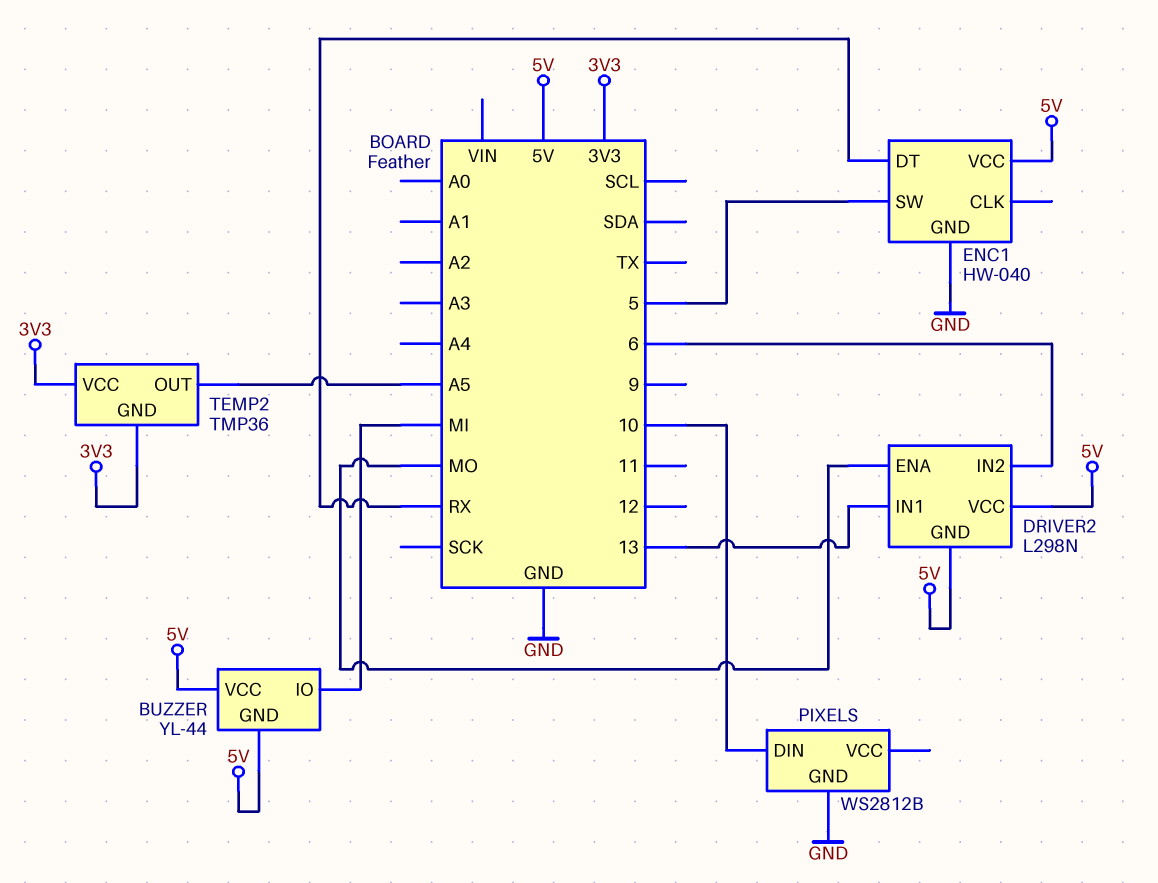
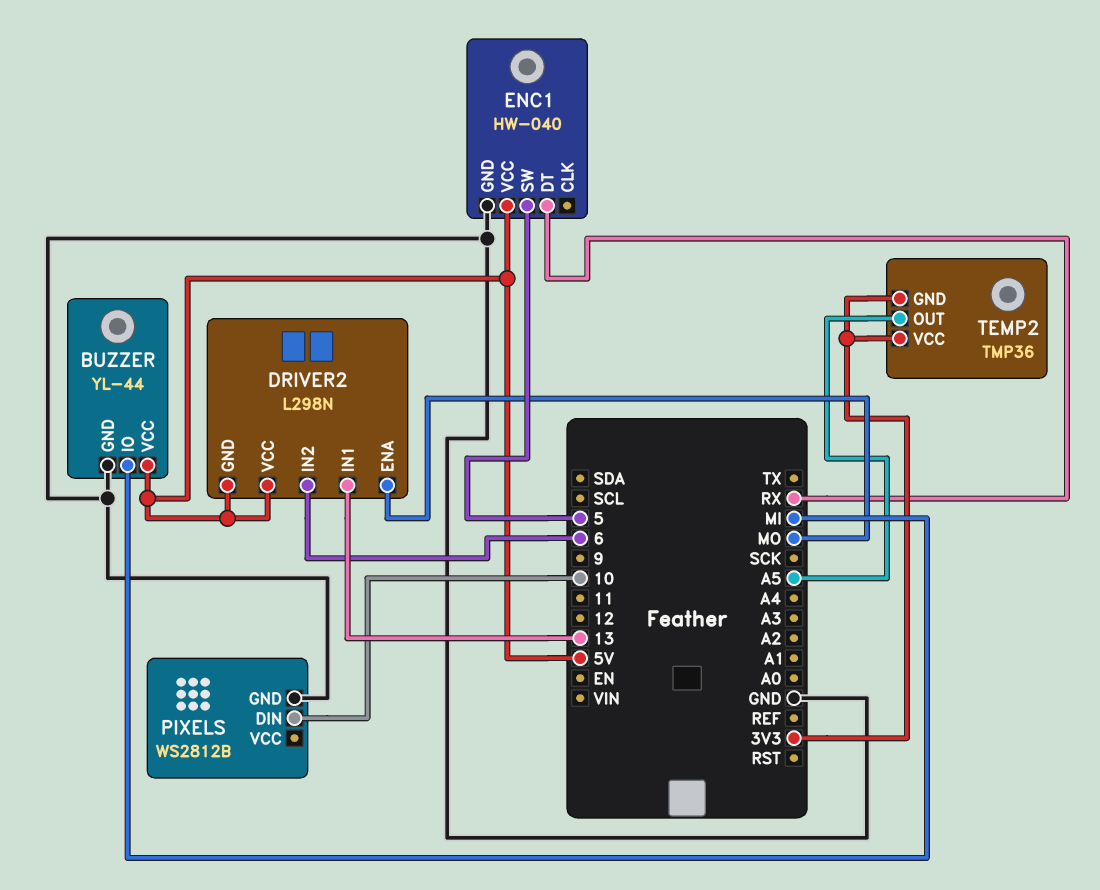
BUZZER pin GND: 5V -> GND

